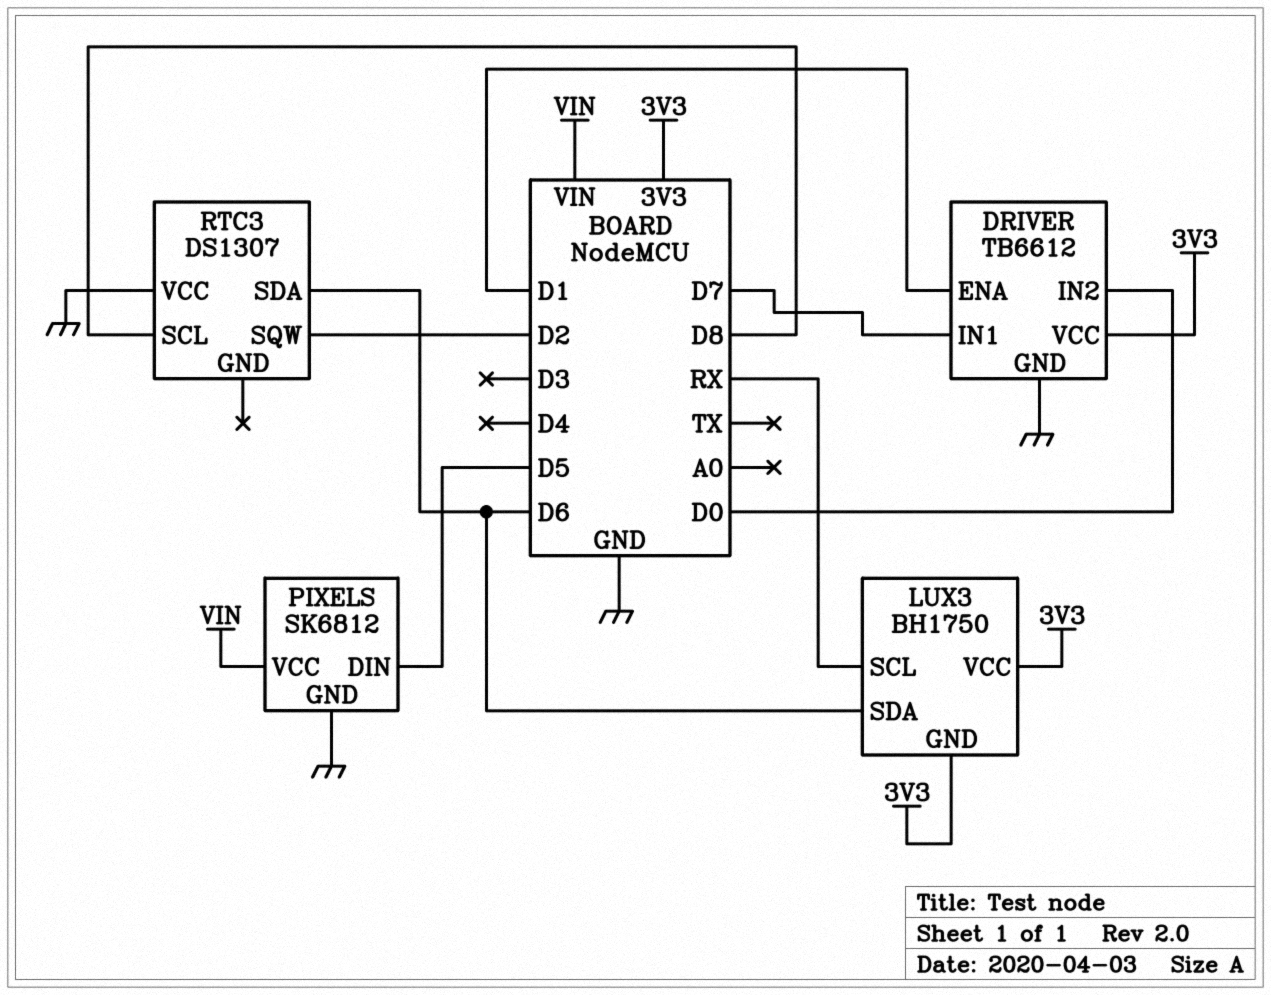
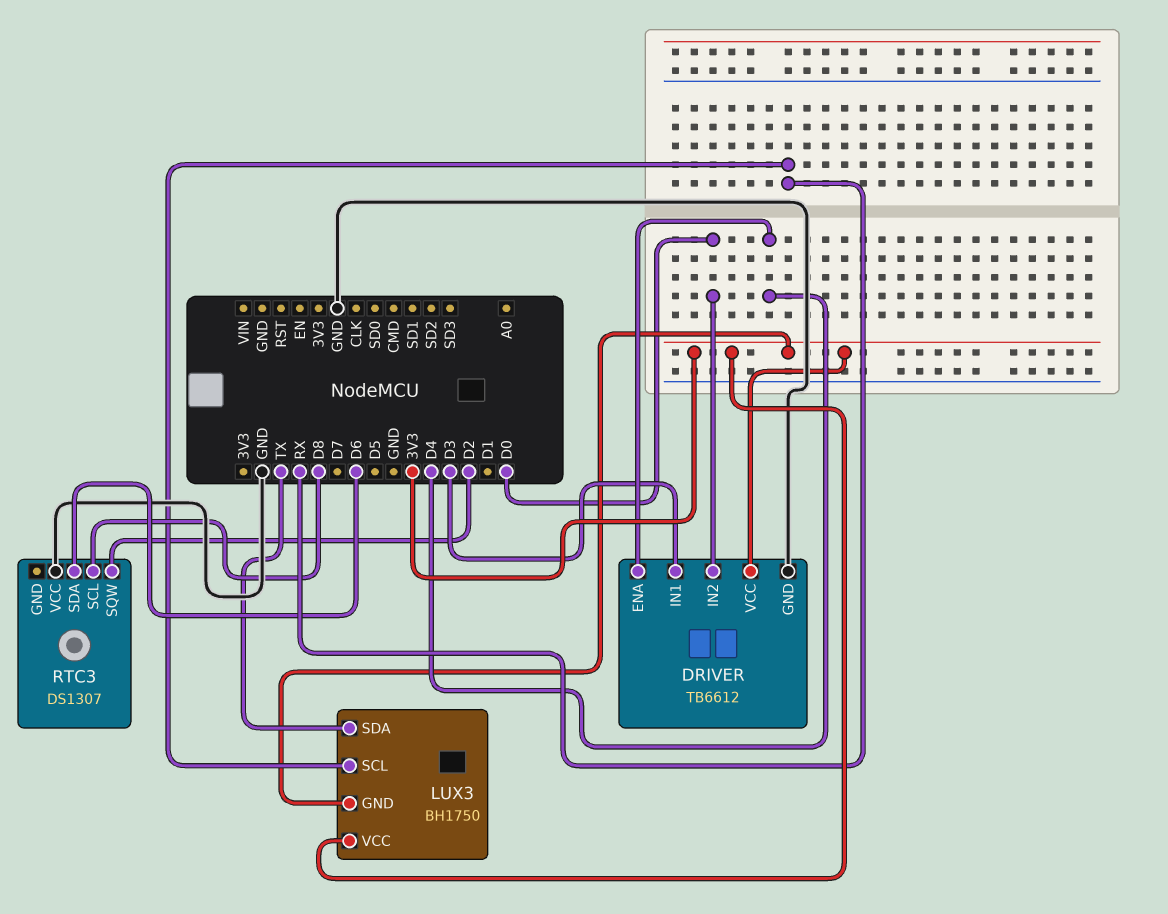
DRIVER pin ENA: D1 -> D4
DRIVER pin IN1: D7 -> D3
LUX3 pin SDA: D6 -> TX
PIXELS: SK6812 -> none
PIXELS pin DIN: D5 -> none
PIXELS pin GND: GND -> none
PIXELS pin VCC: VIN -> none

